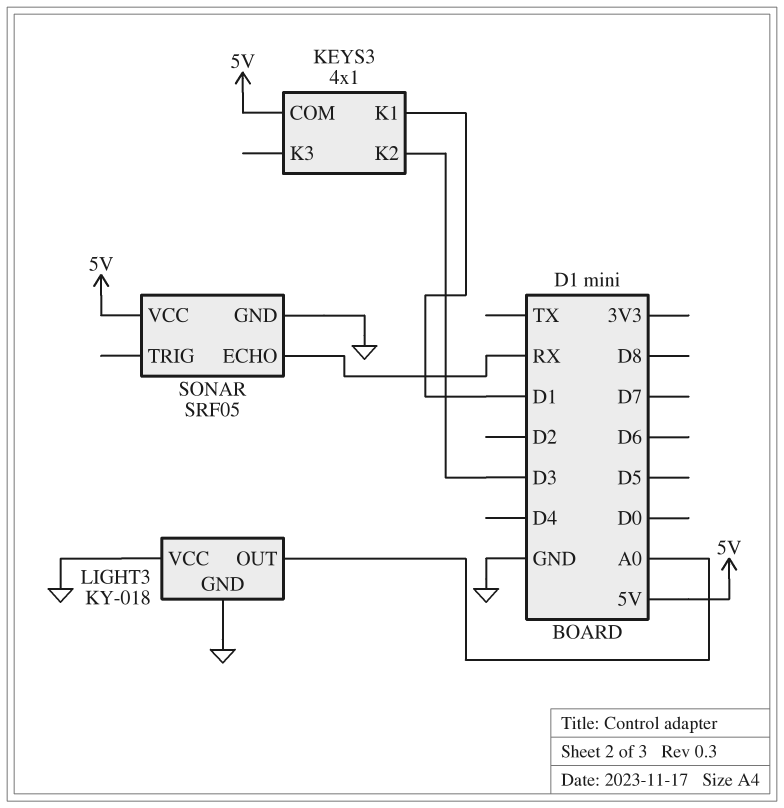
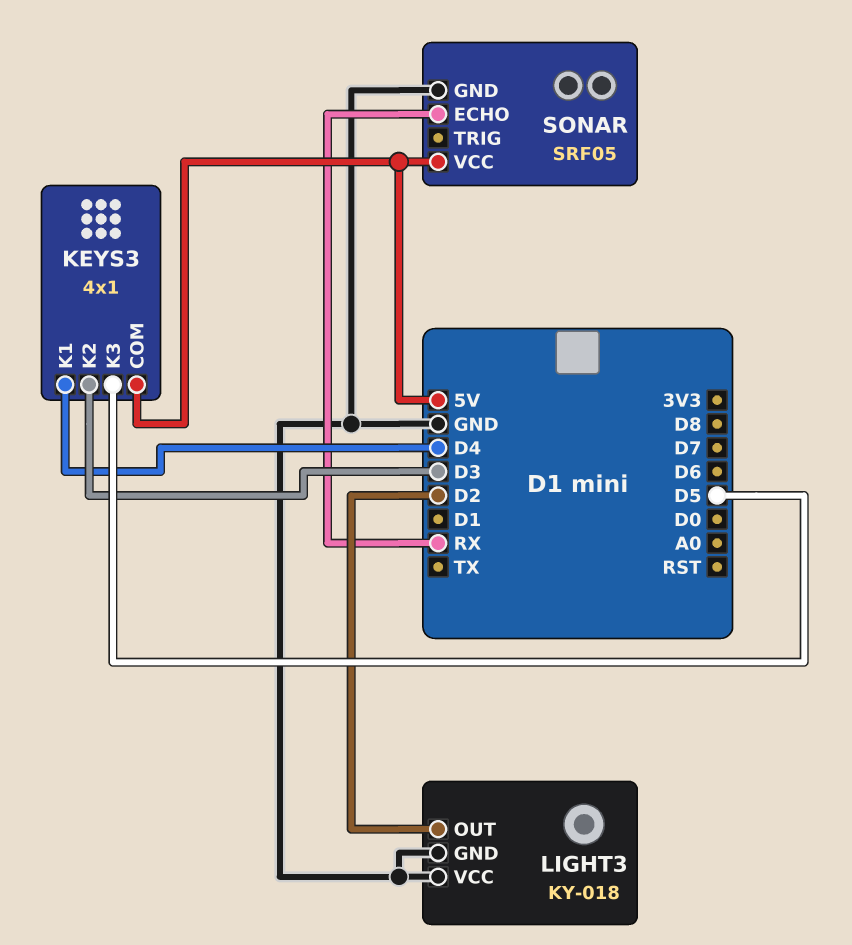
KEYS3 pin K1: D1 -> D4
KEYS3 pin K3: none -> D5
LIGHT3 pin OUT: A0 -> D2

